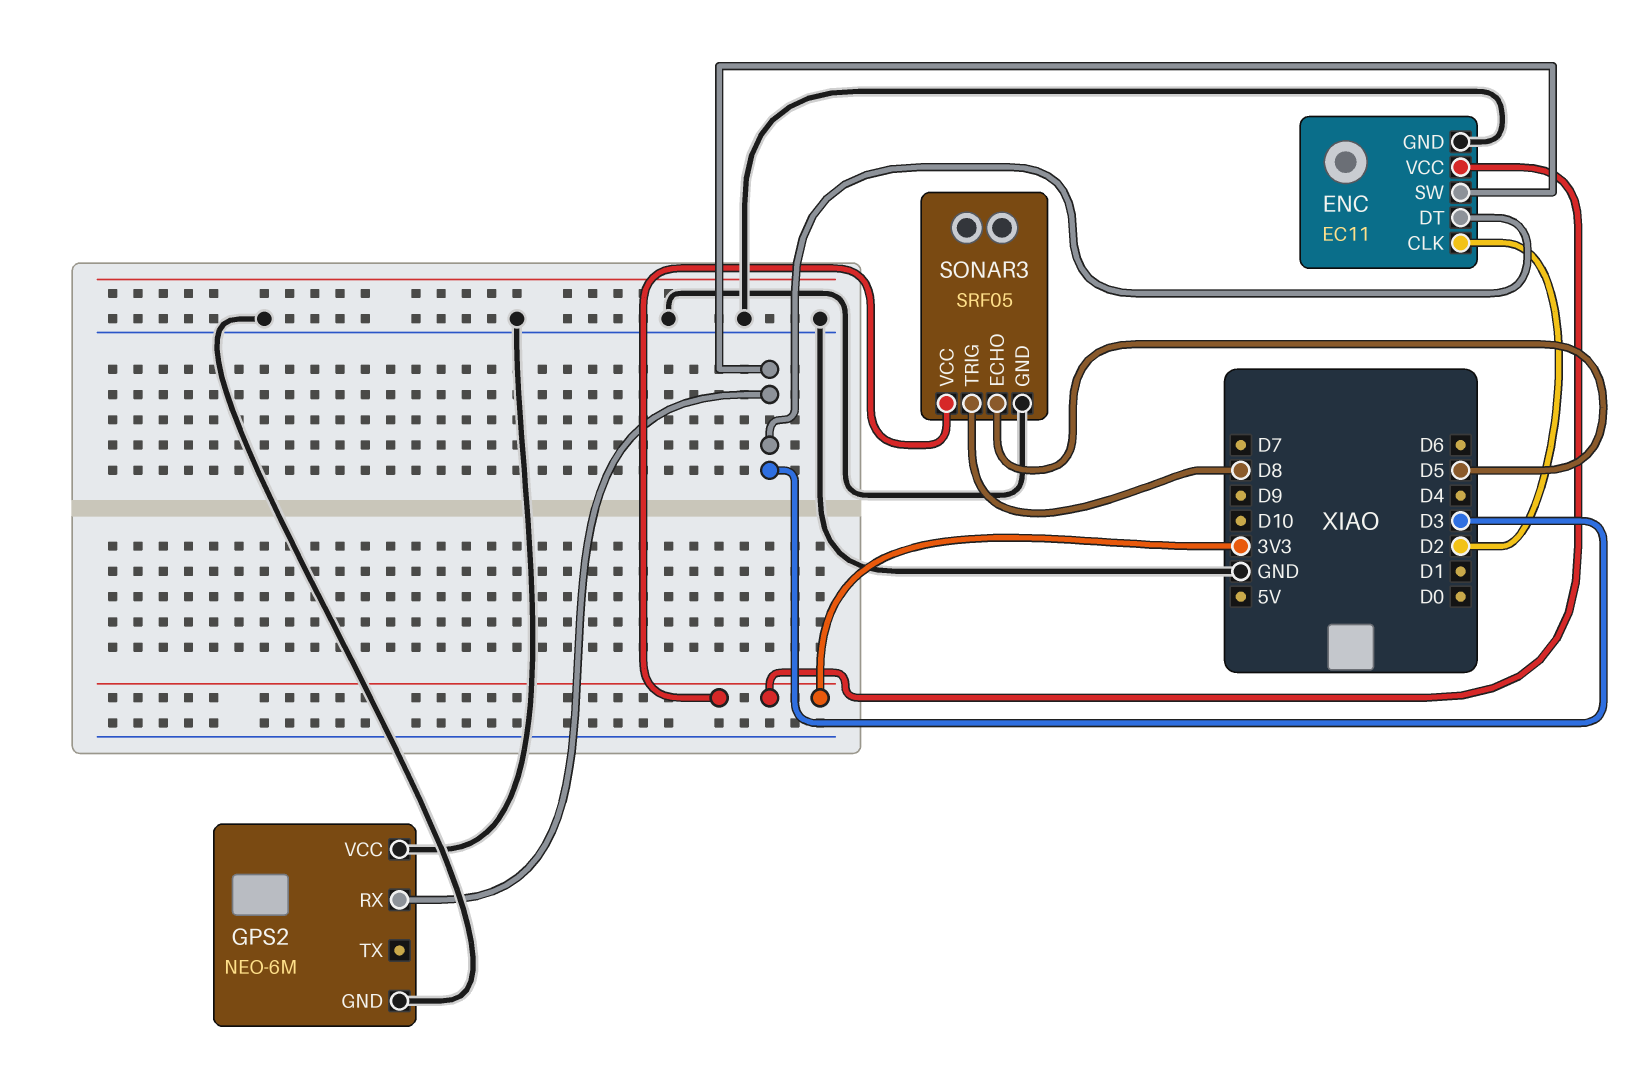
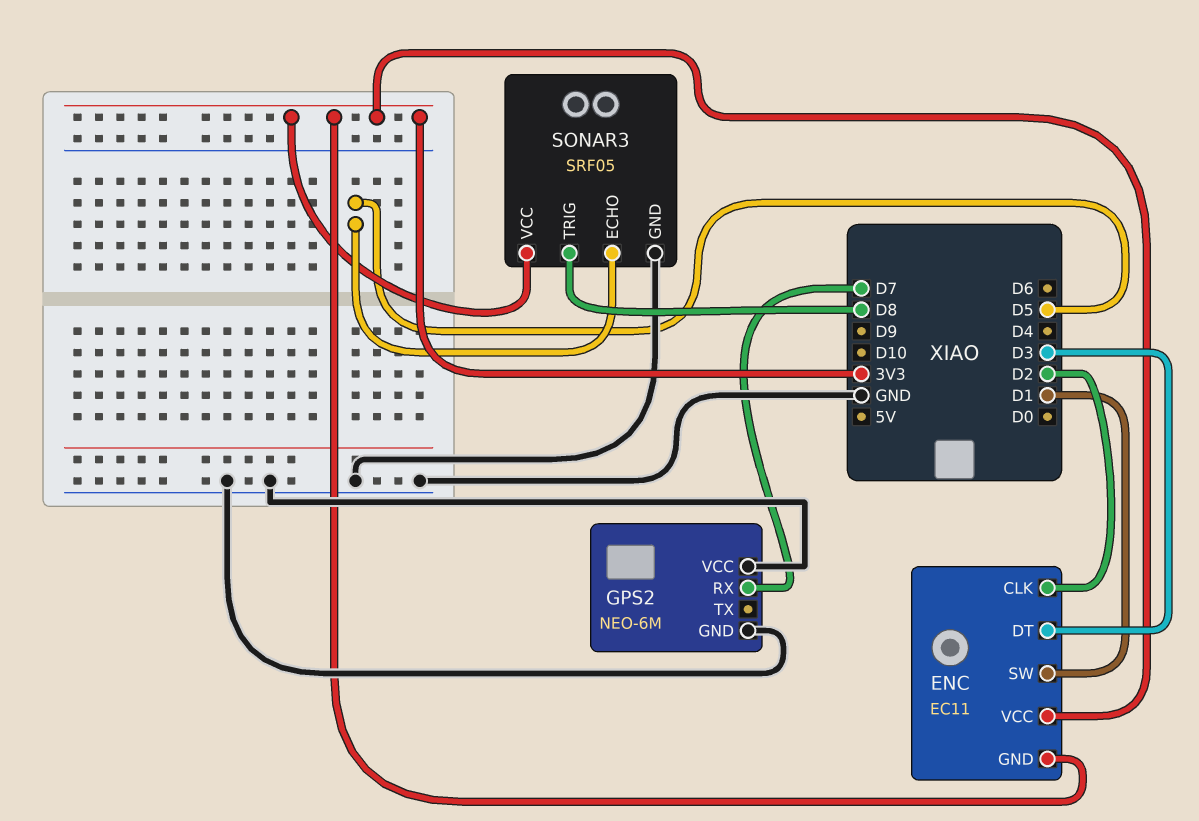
ENC pin GND: GND -> 3V3
ENC pin SW: D3 -> D1
GPS2 pin RX: D3 -> D7

